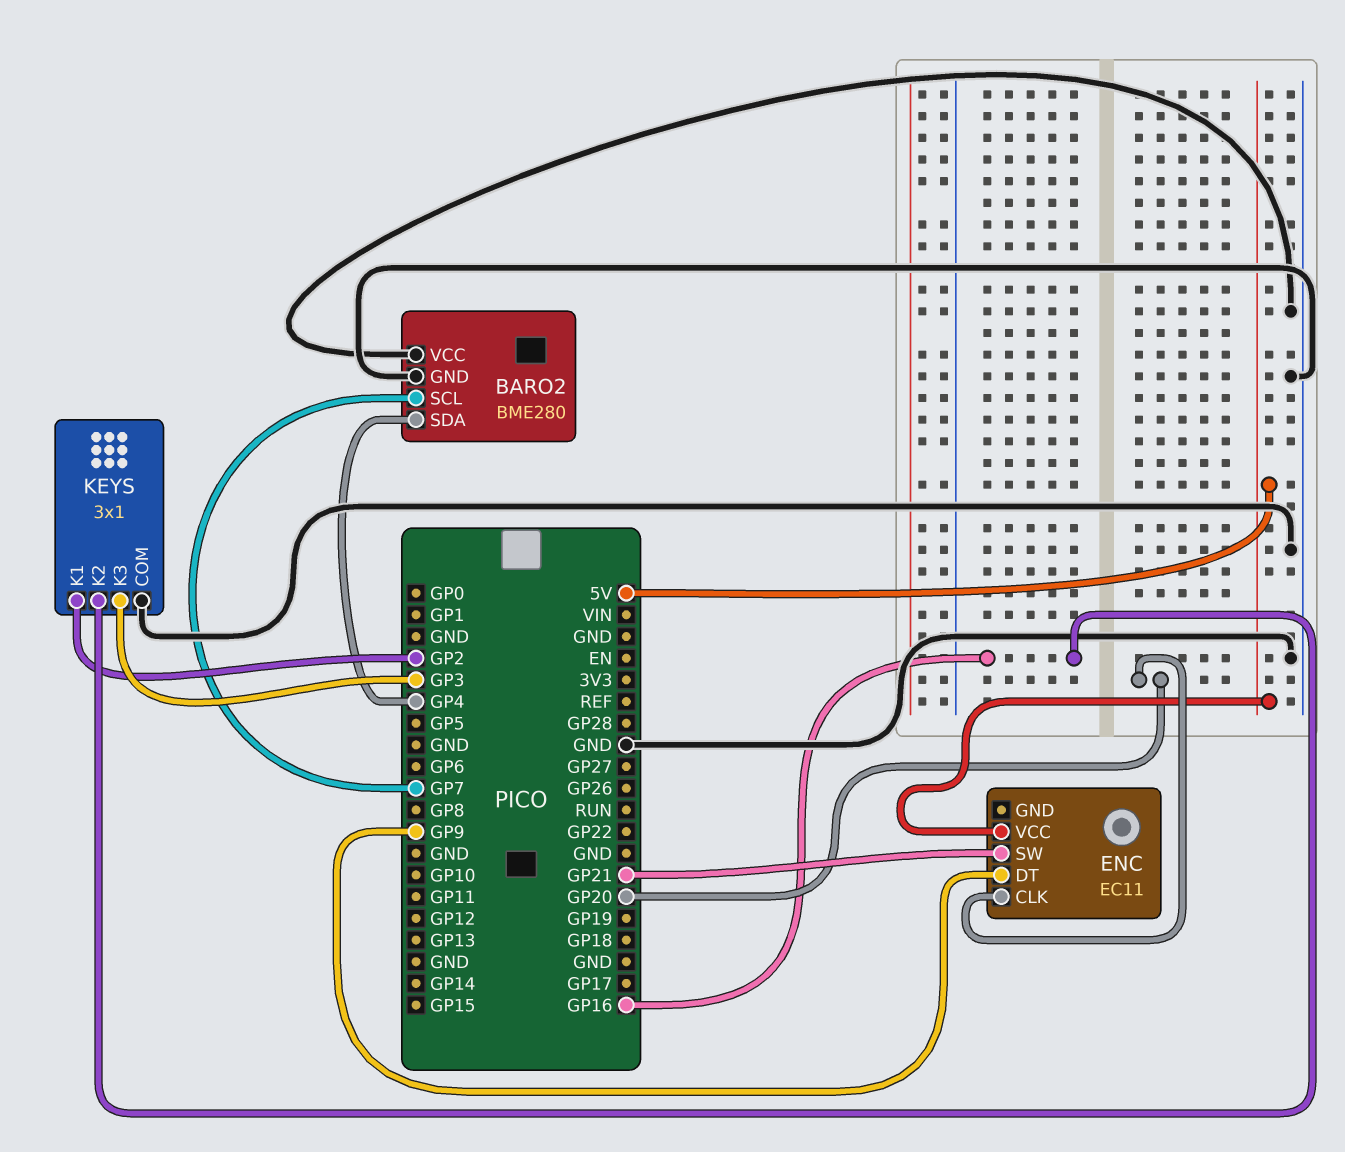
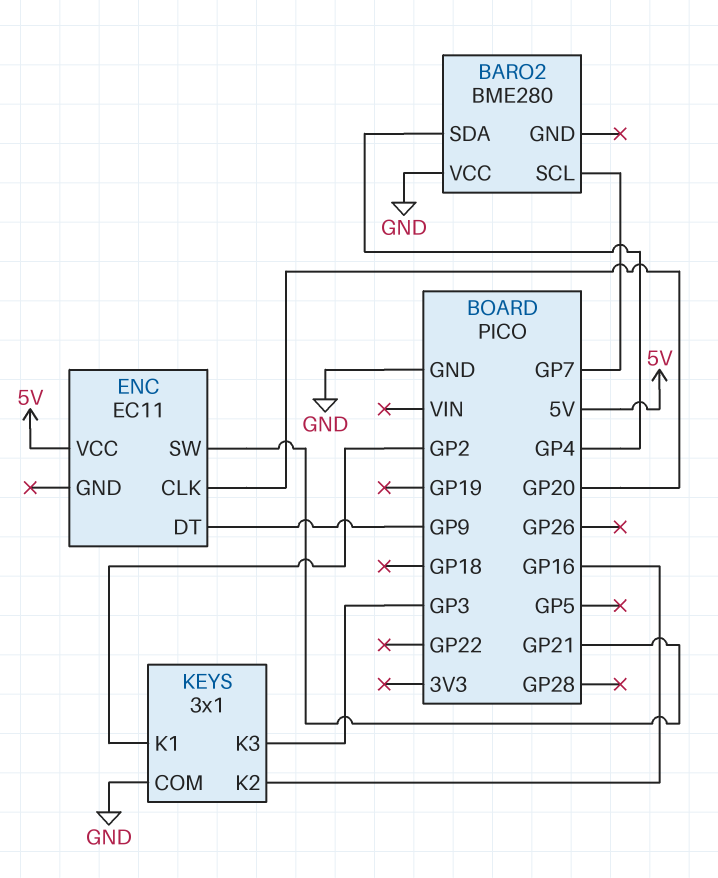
BARO2 pin GND: GND -> none

